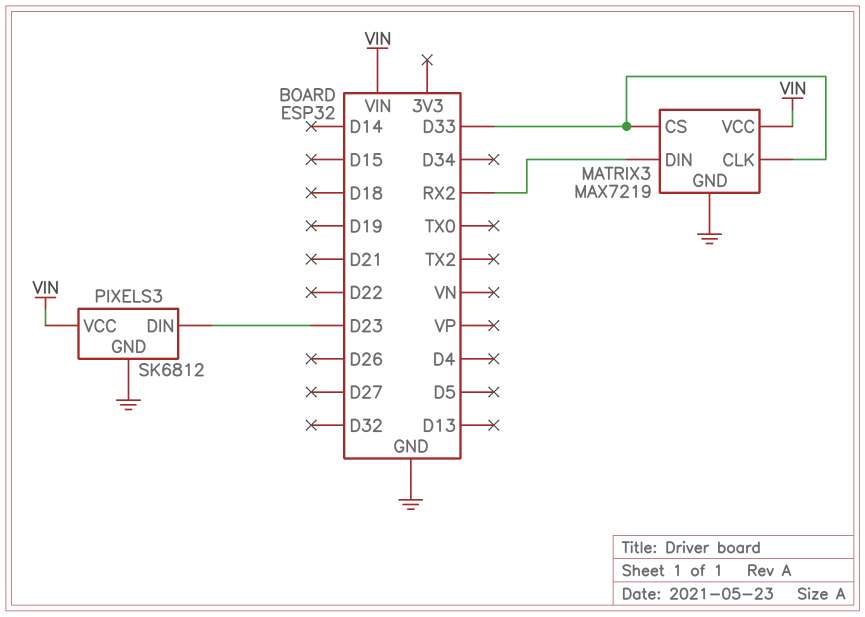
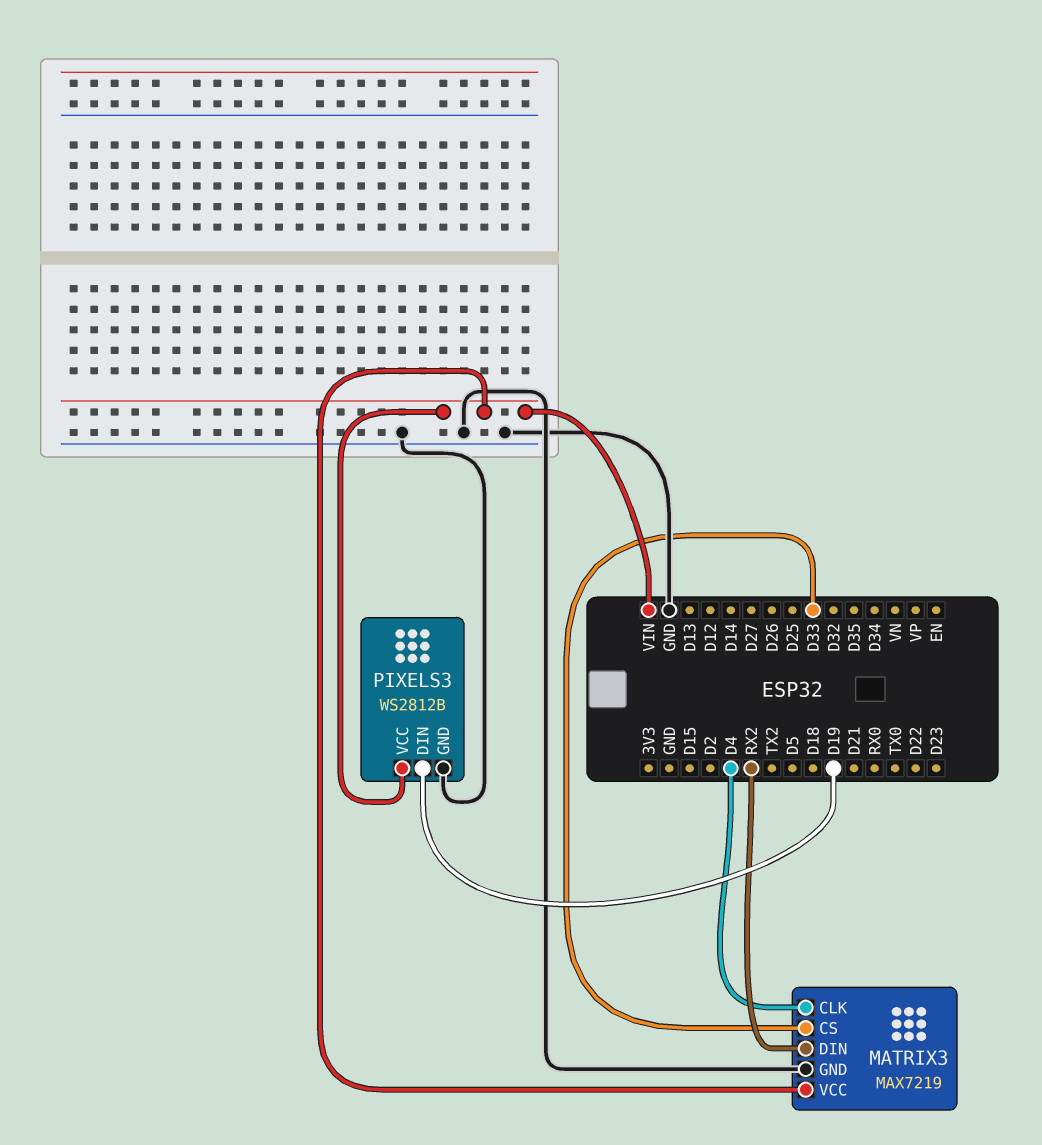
MATRIX3 pin CLK: D33 -> D4
PIXELS3: SK6812 -> WS2812B
PIXELS3 pin DIN: D23 -> D19

